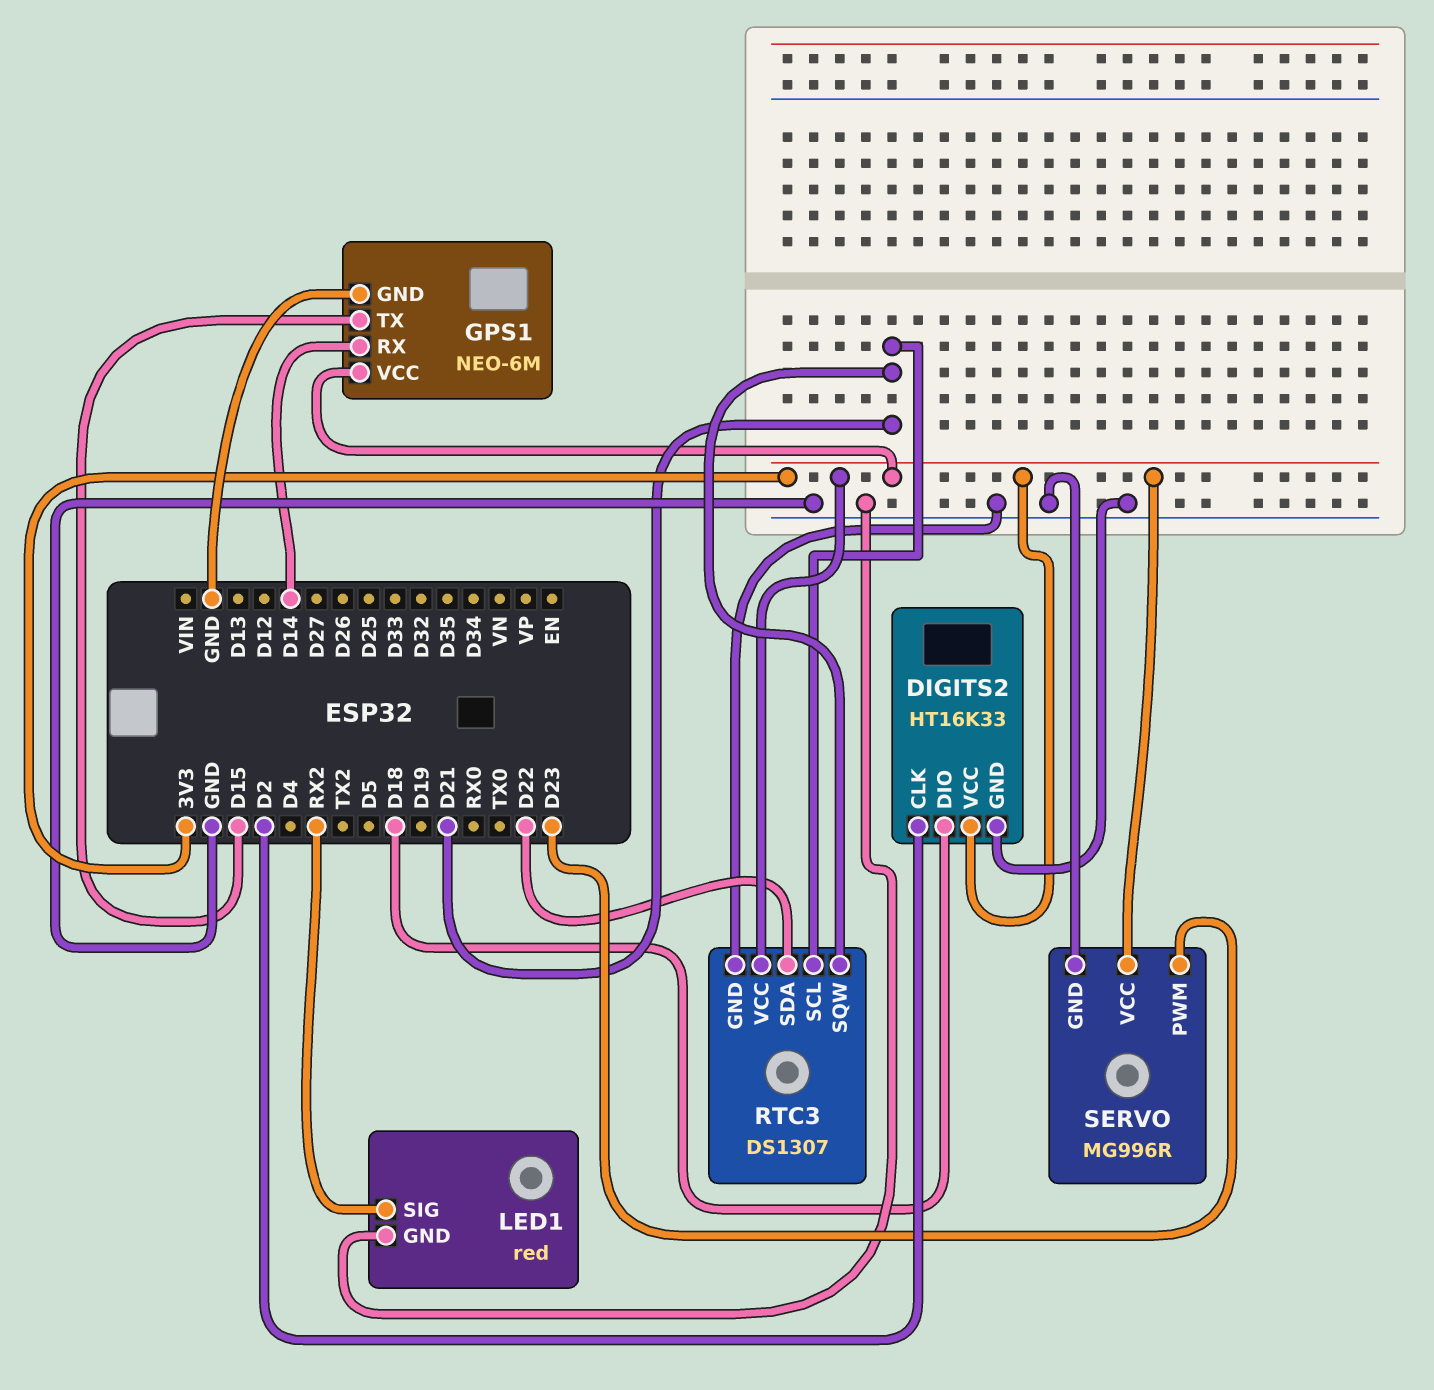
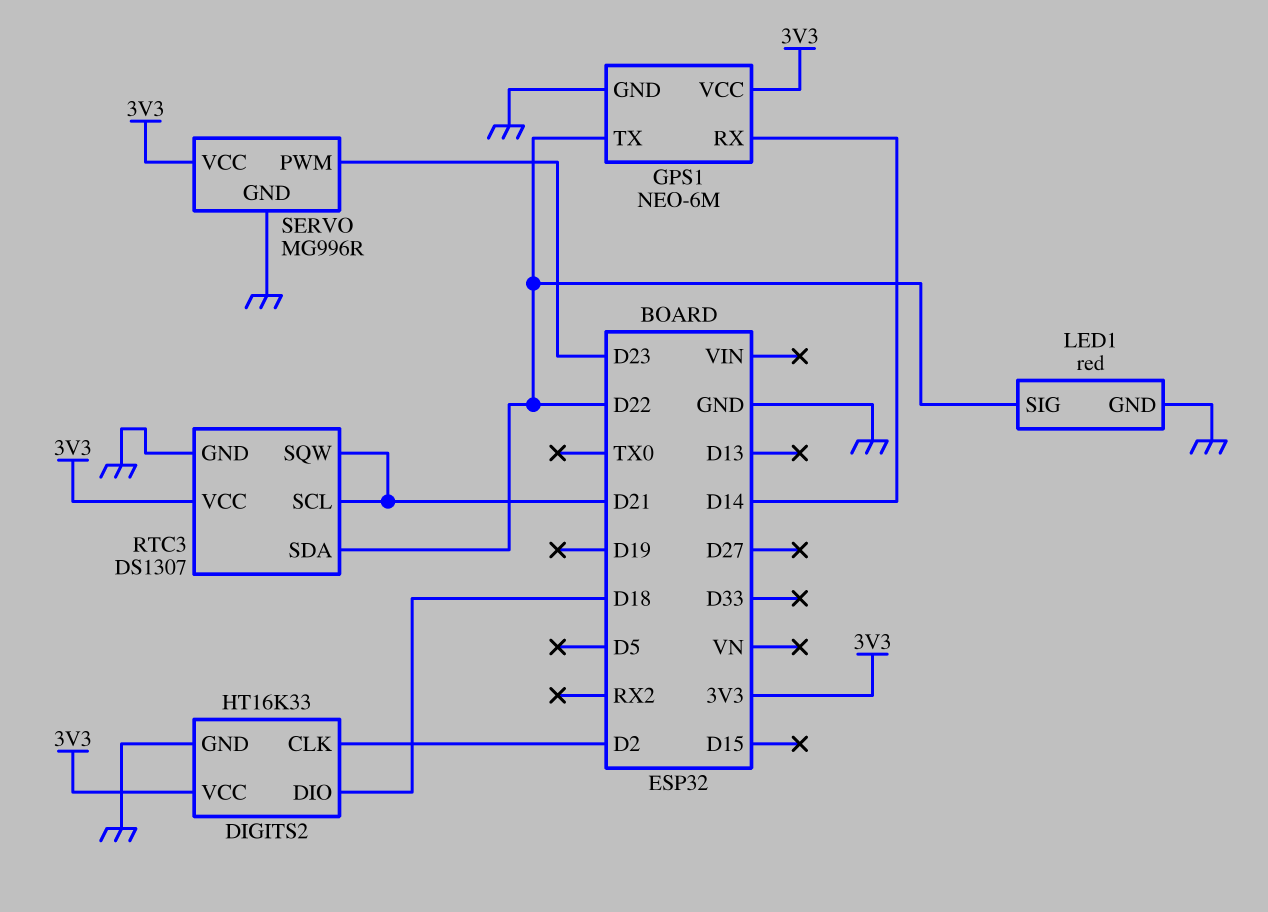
GPS1 pin TX: D15 -> D22
LED1 pin SIG: RX2 -> D22

